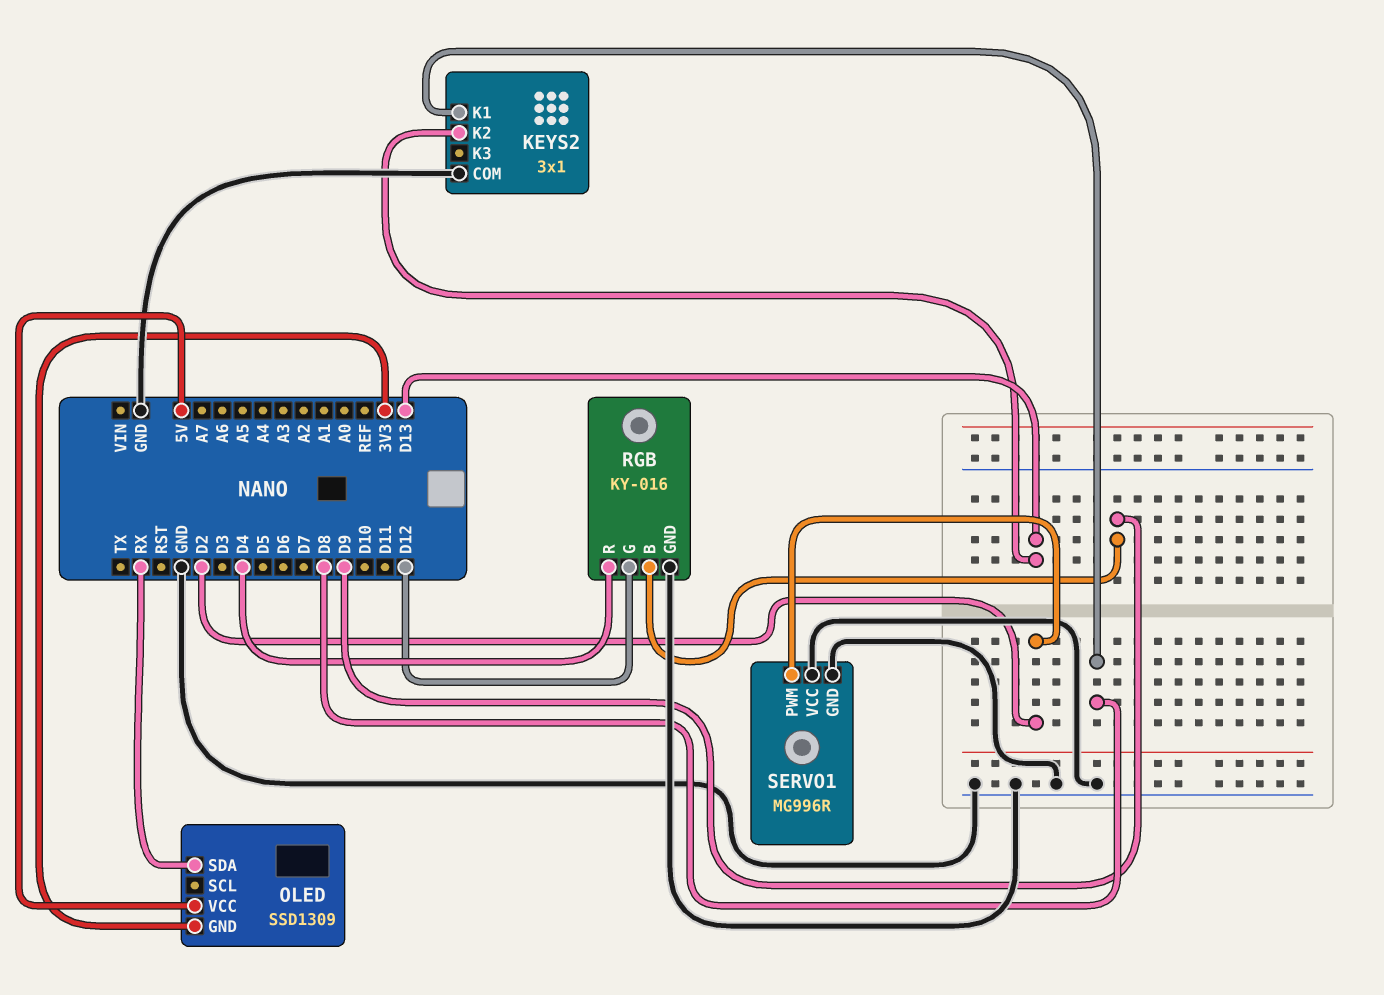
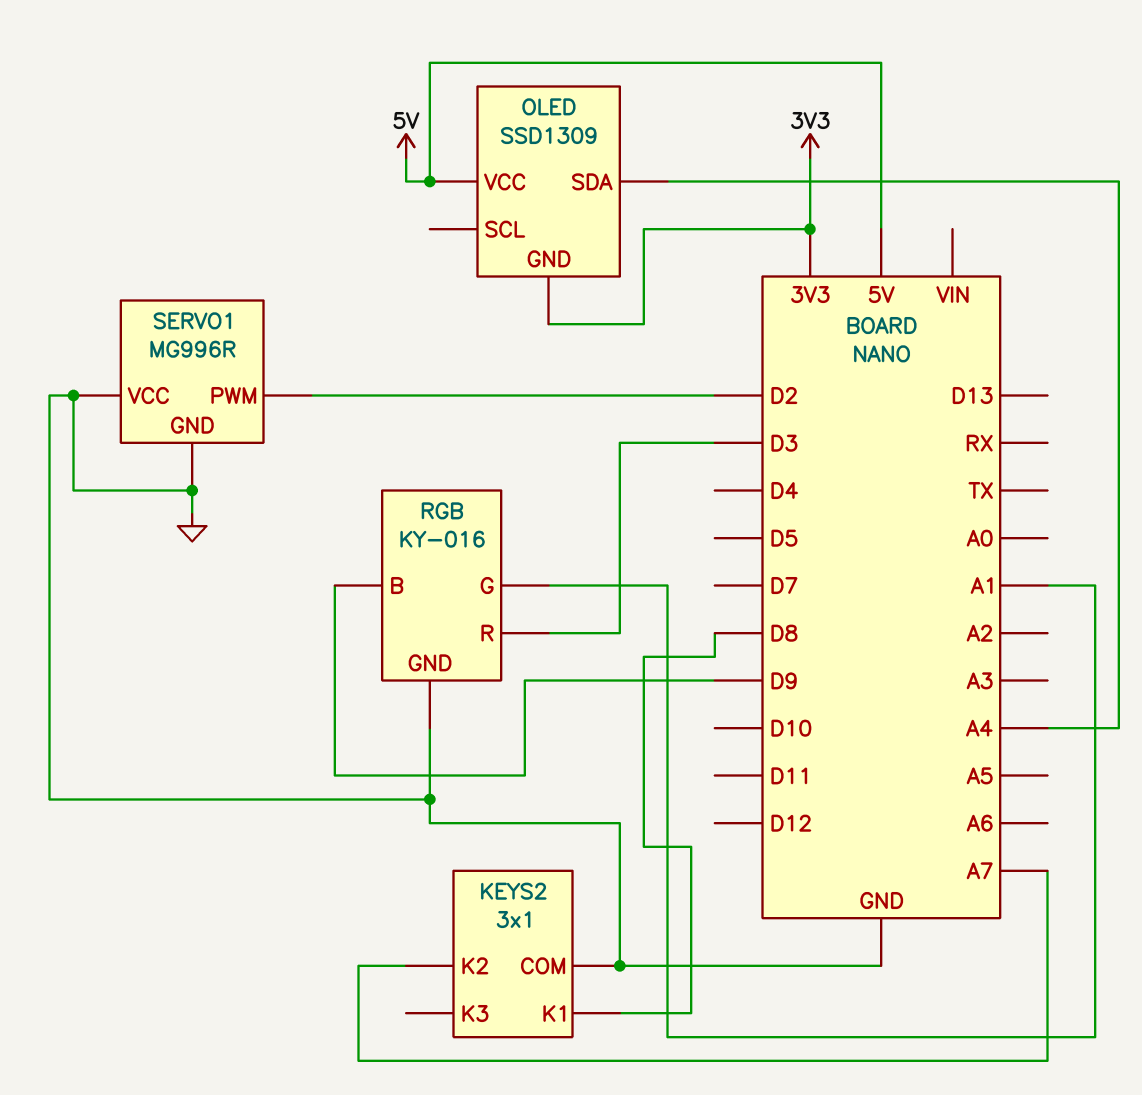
KEYS2 pin K2: D13 -> A7
OLED pin SDA: RX -> A4
RGB pin G: D12 -> A1
RGB pin R: D4 -> D3

